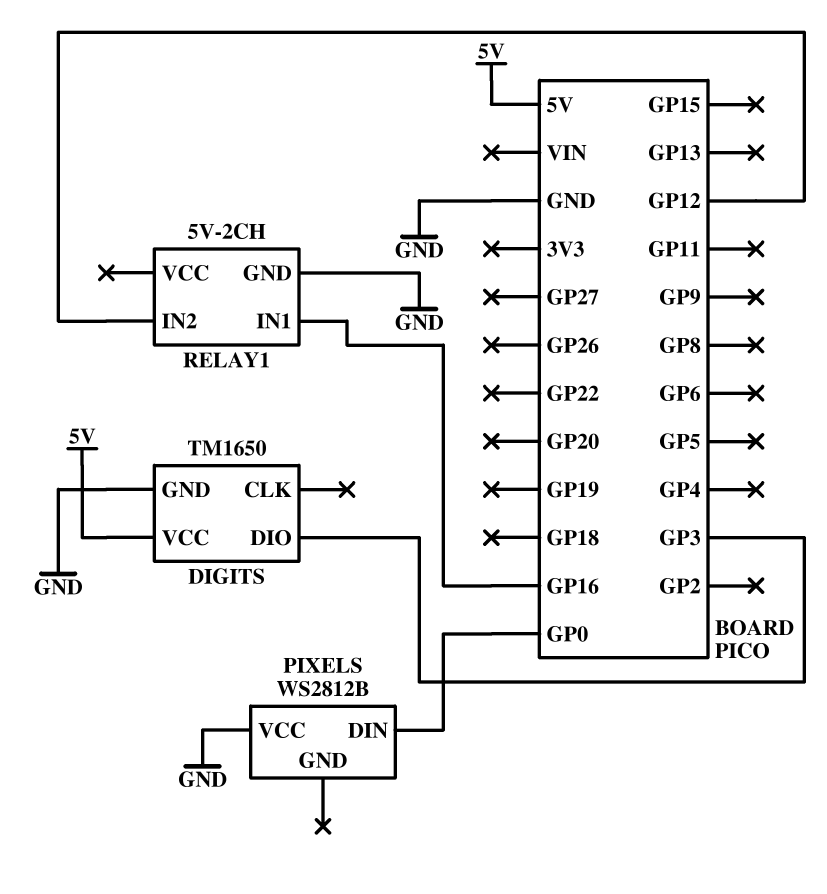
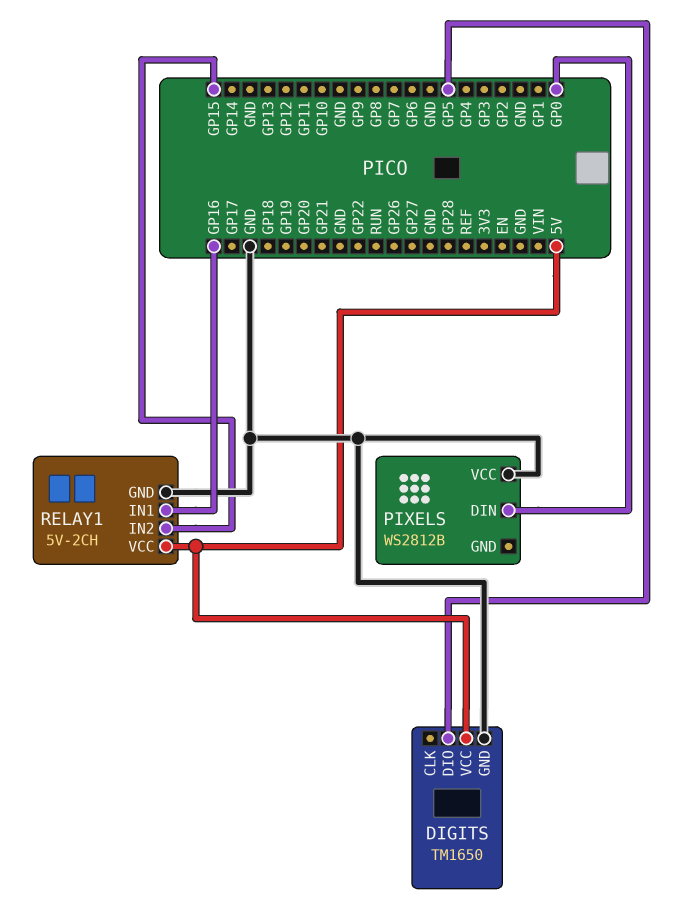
DIGITS pin DIO: GP3 -> GP5
RELAY1 pin IN2: GP12 -> GP15
RELAY1 pin VCC: none -> 5V

